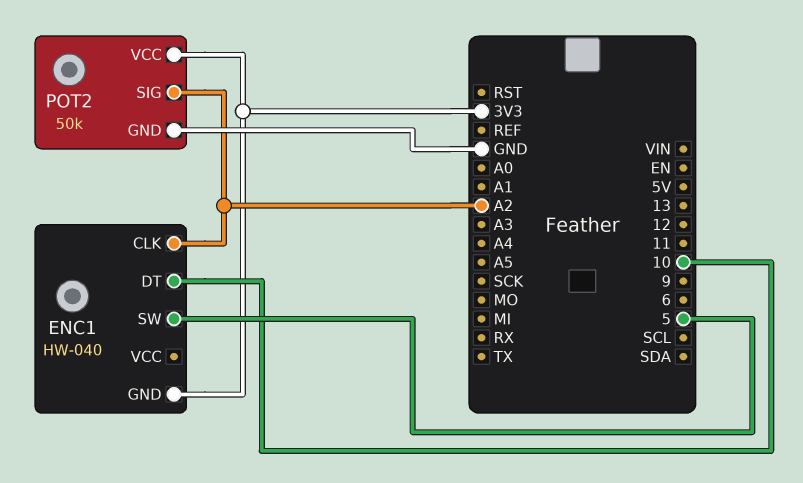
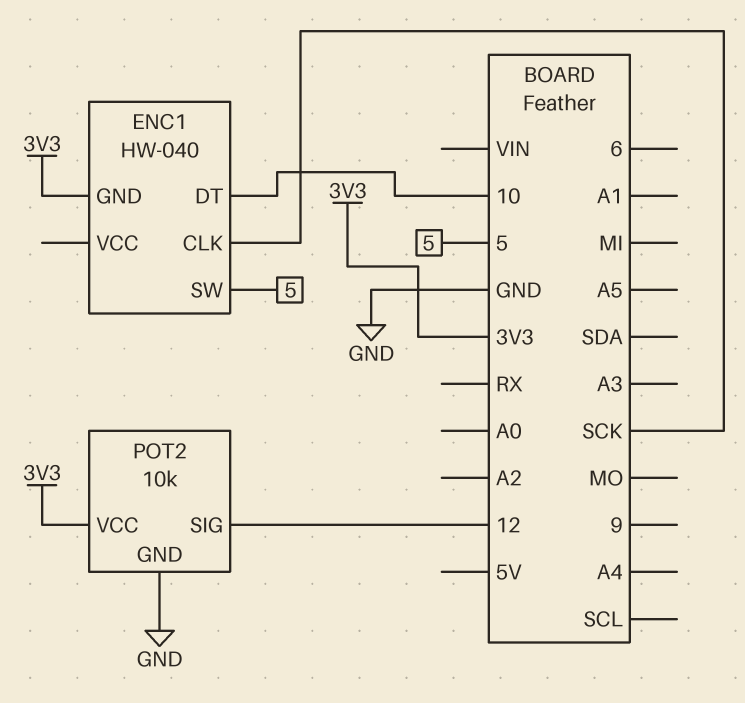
ENC1 pin CLK: A2 -> SCK
POT2: 50k -> 10k
POT2 pin SIG: A2 -> 12

